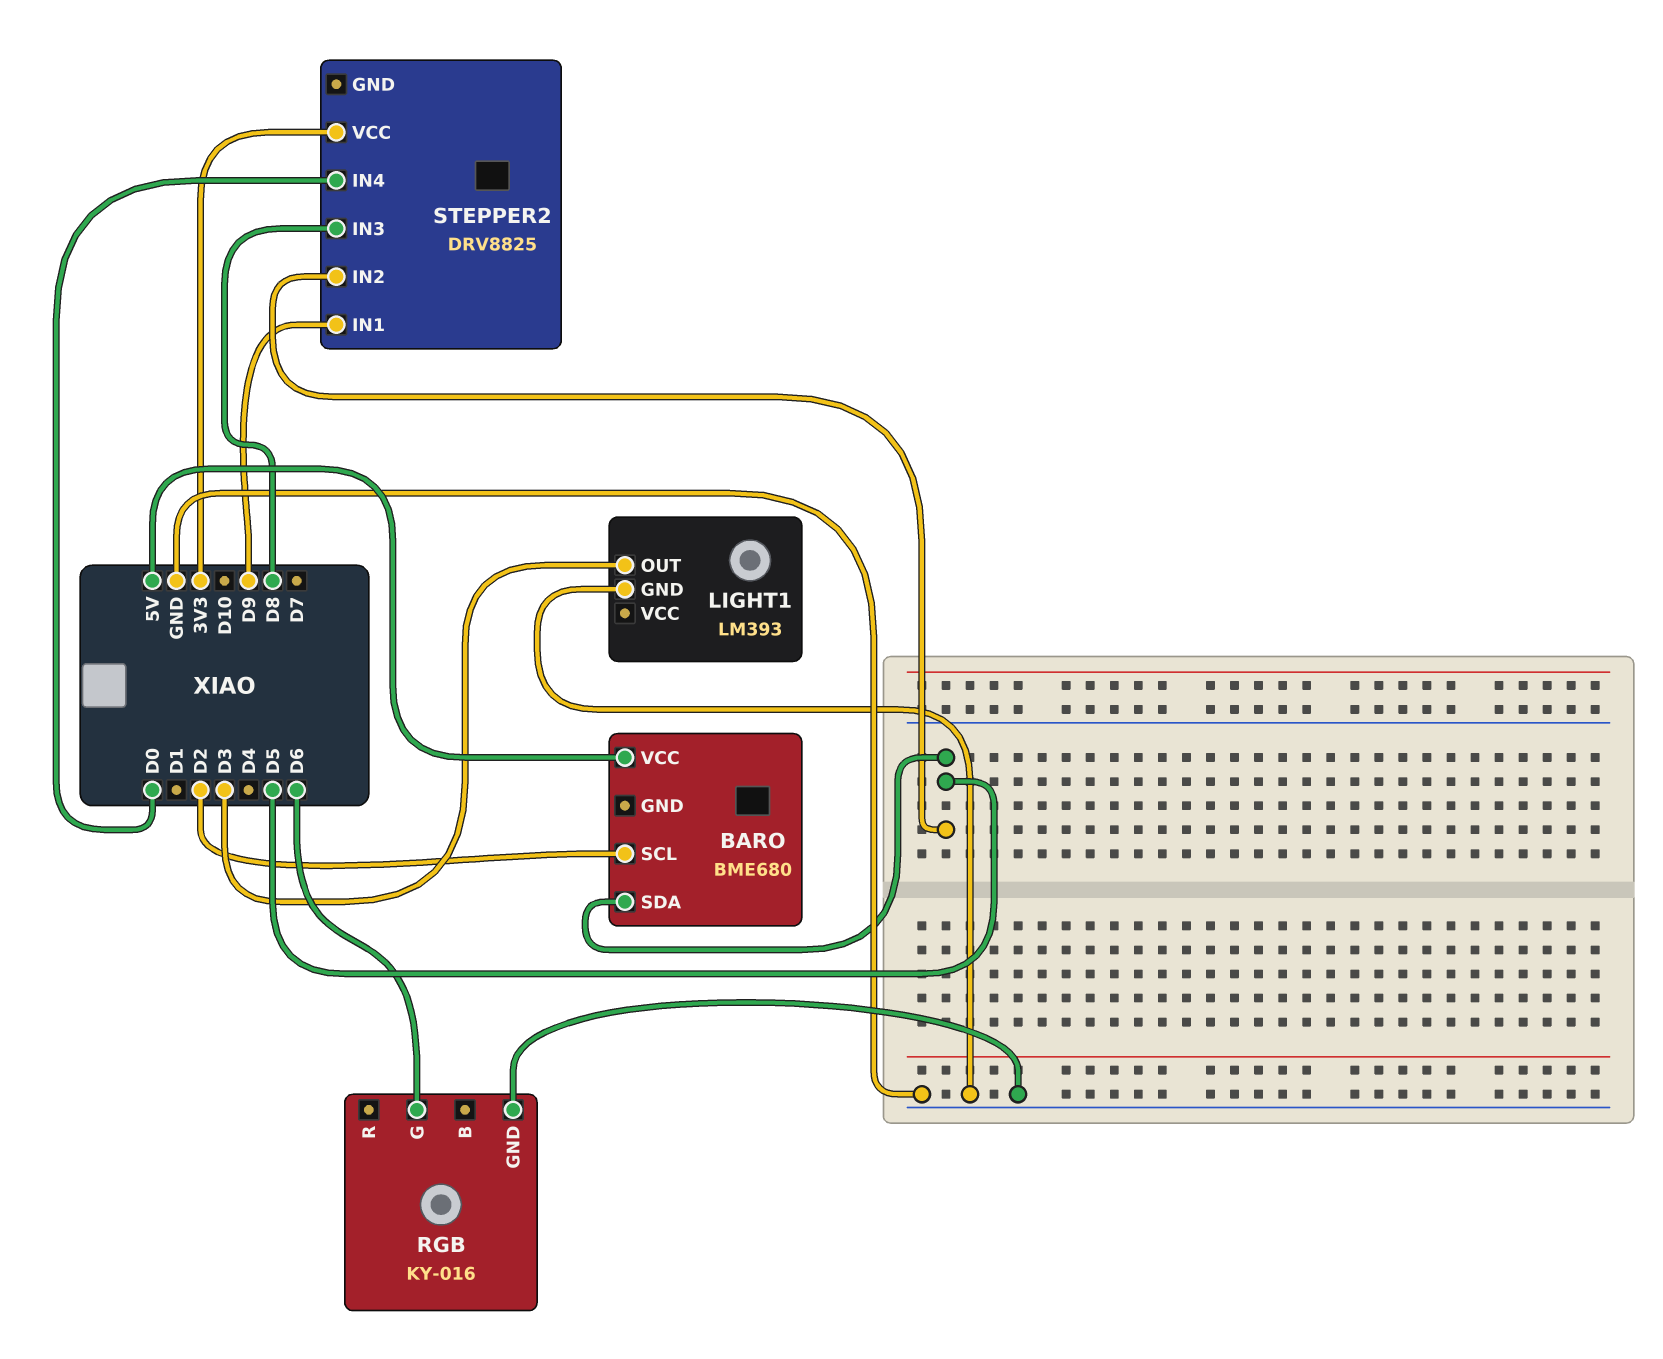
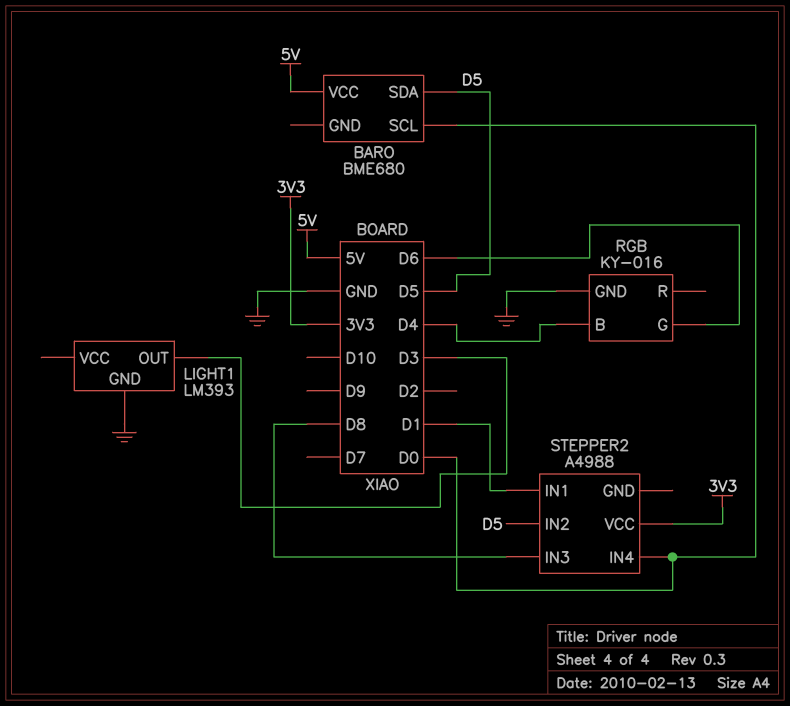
BARO pin SCL: D2 -> D0
RGB pin B: none -> D4
STEPPER2: DRV8825 -> A4988
STEPPER2 pin IN1: D9 -> D1

